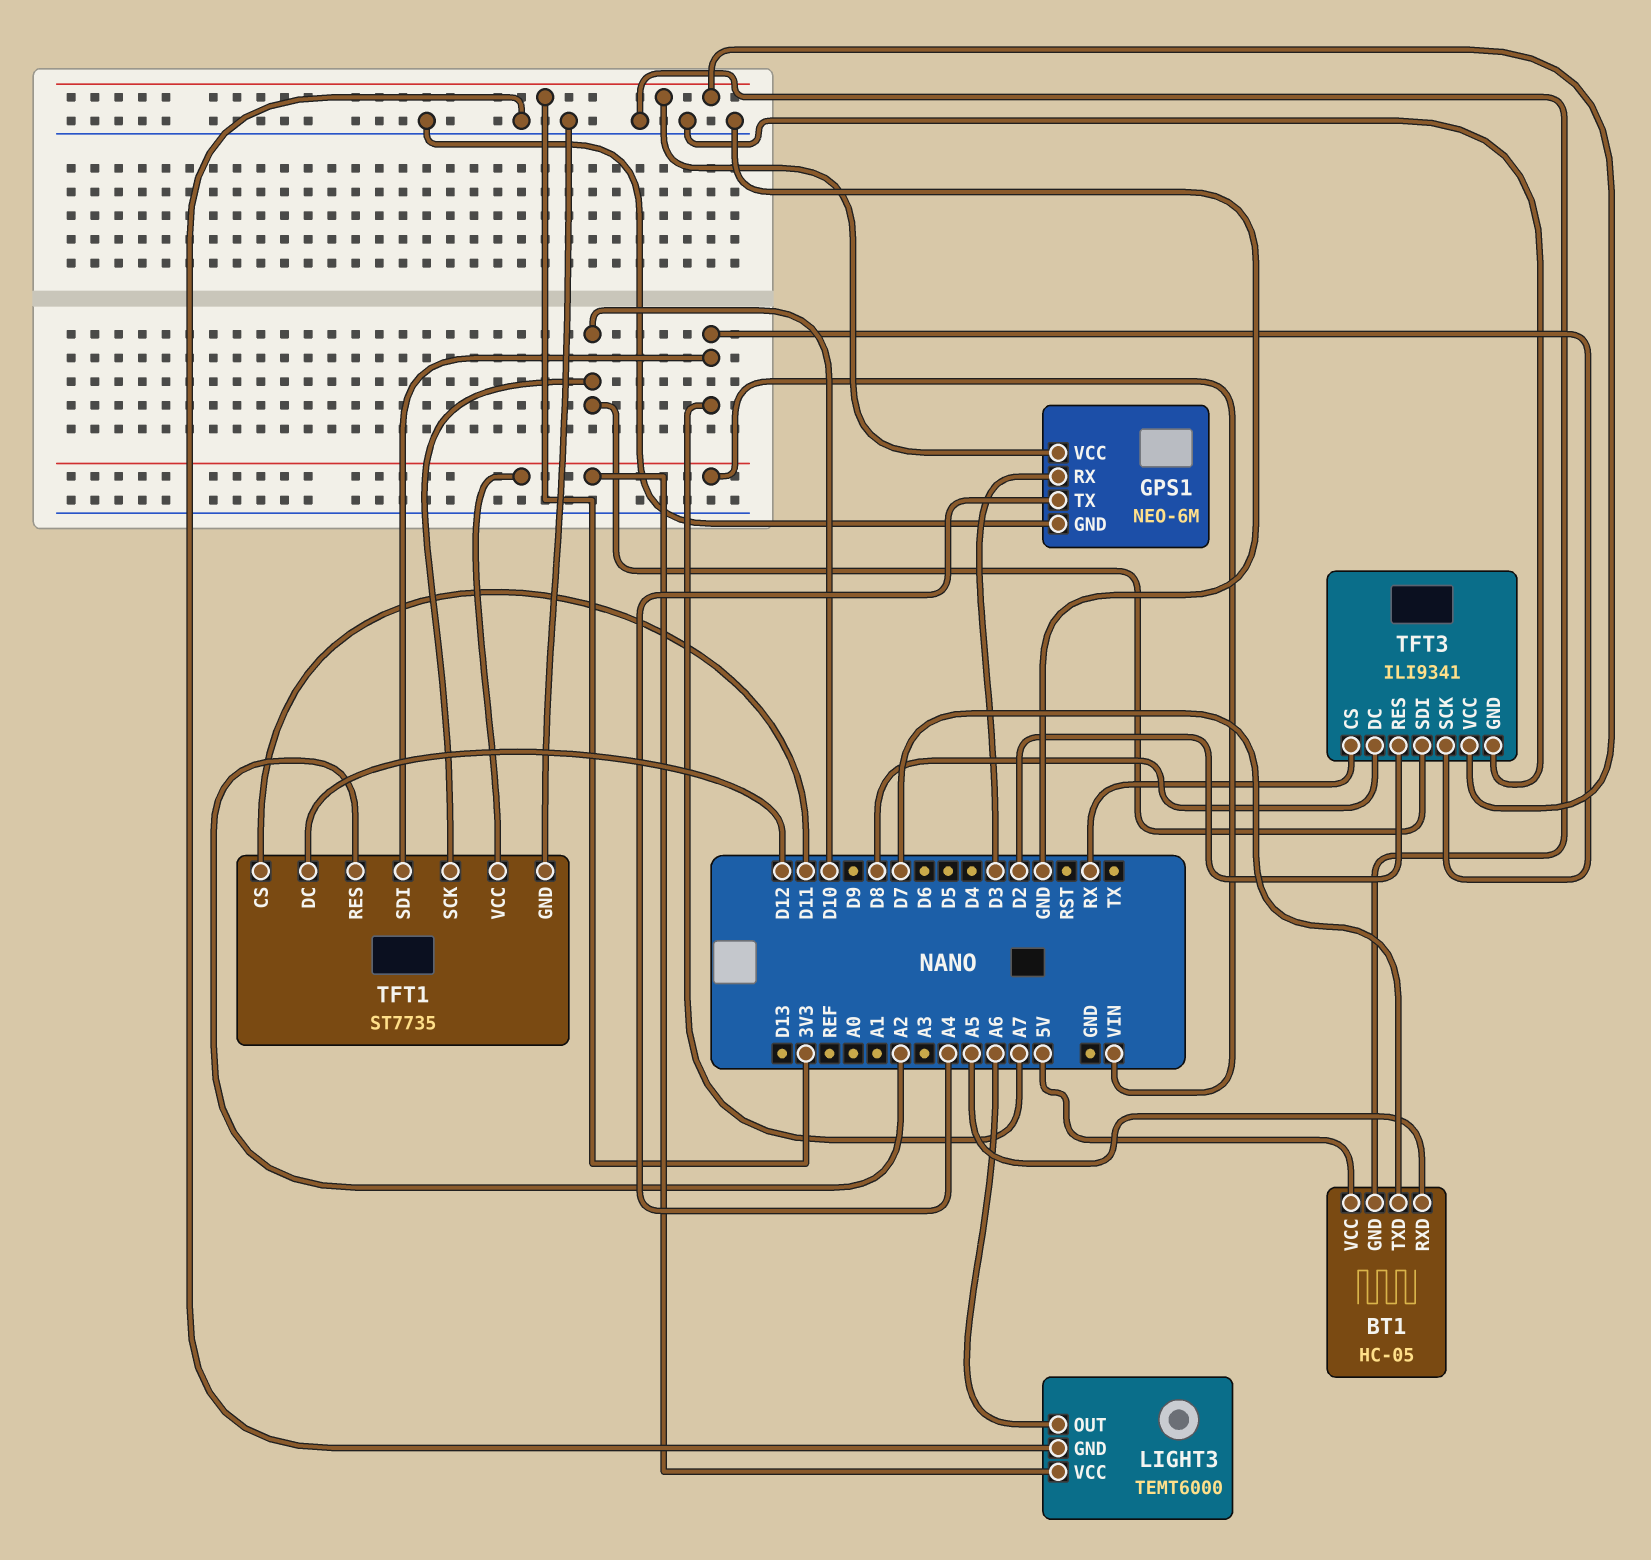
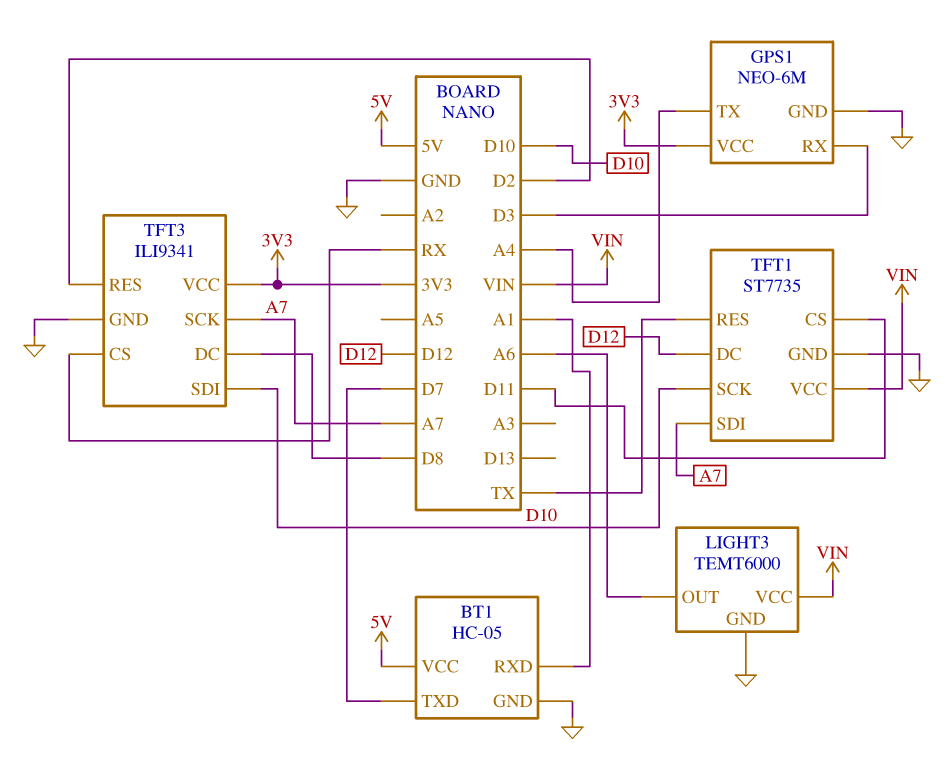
BT1 pin RXD: A5 -> A1
TFT1 pin RES: A2 -> TX

